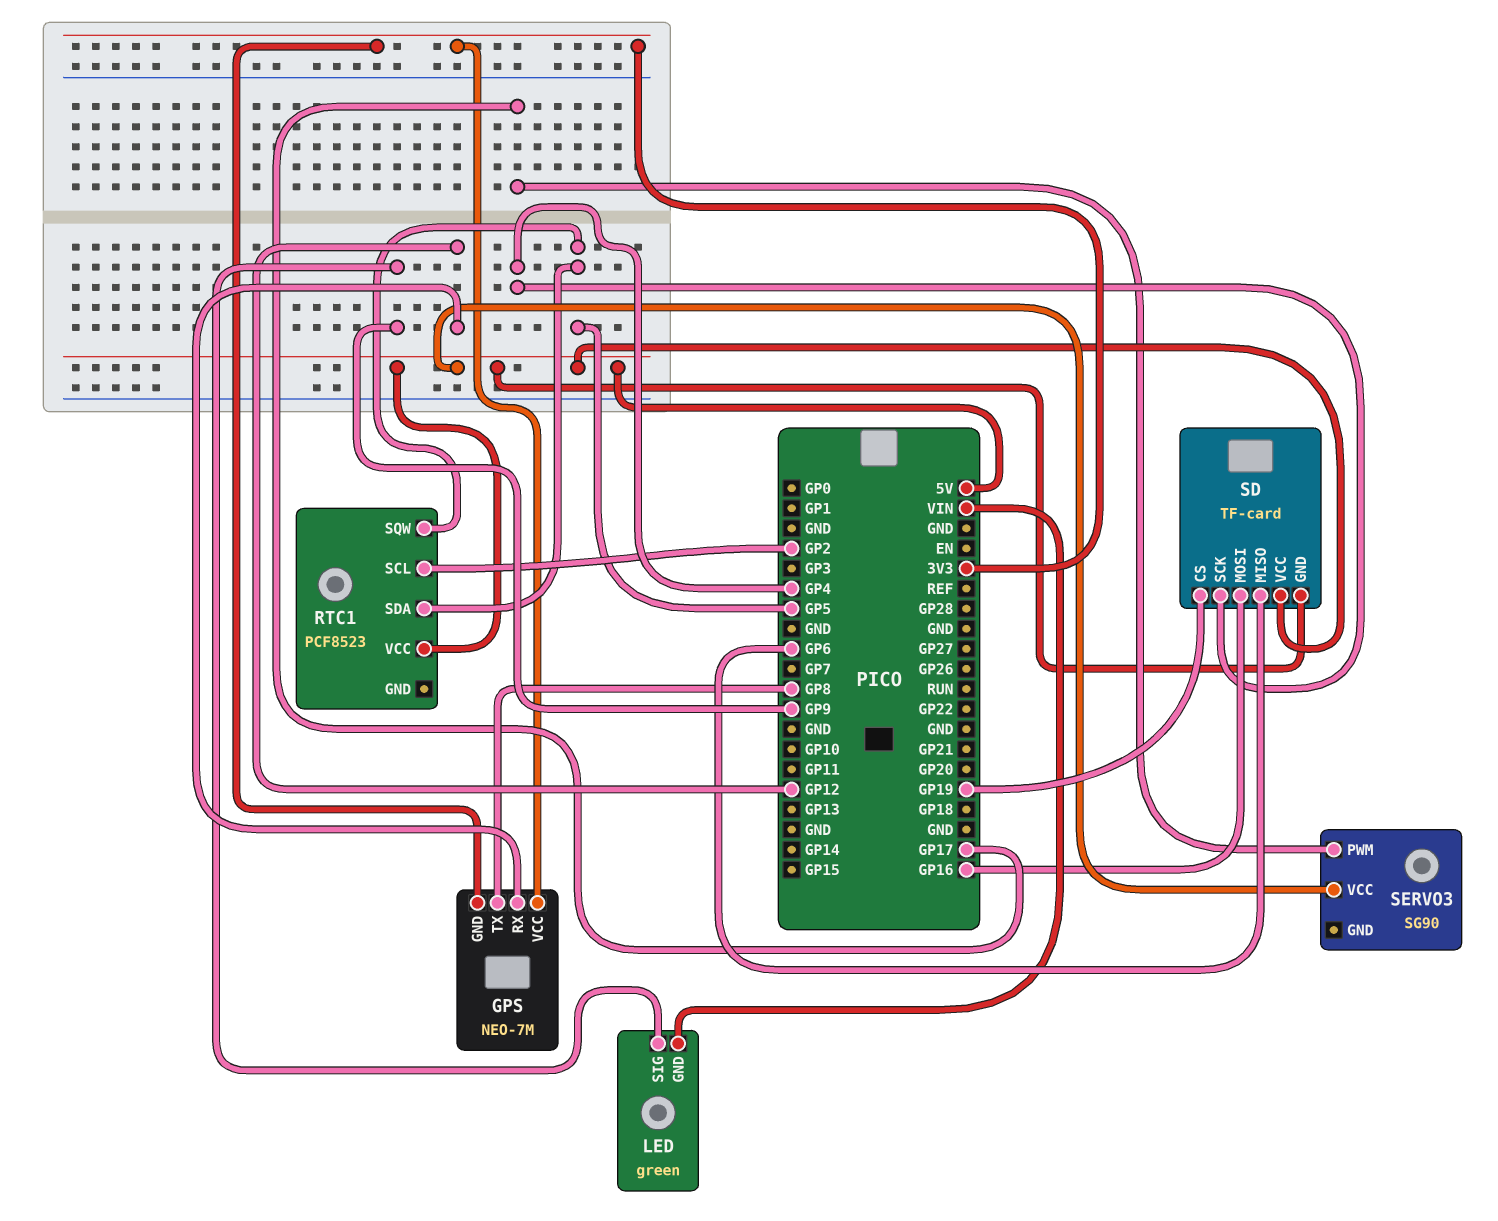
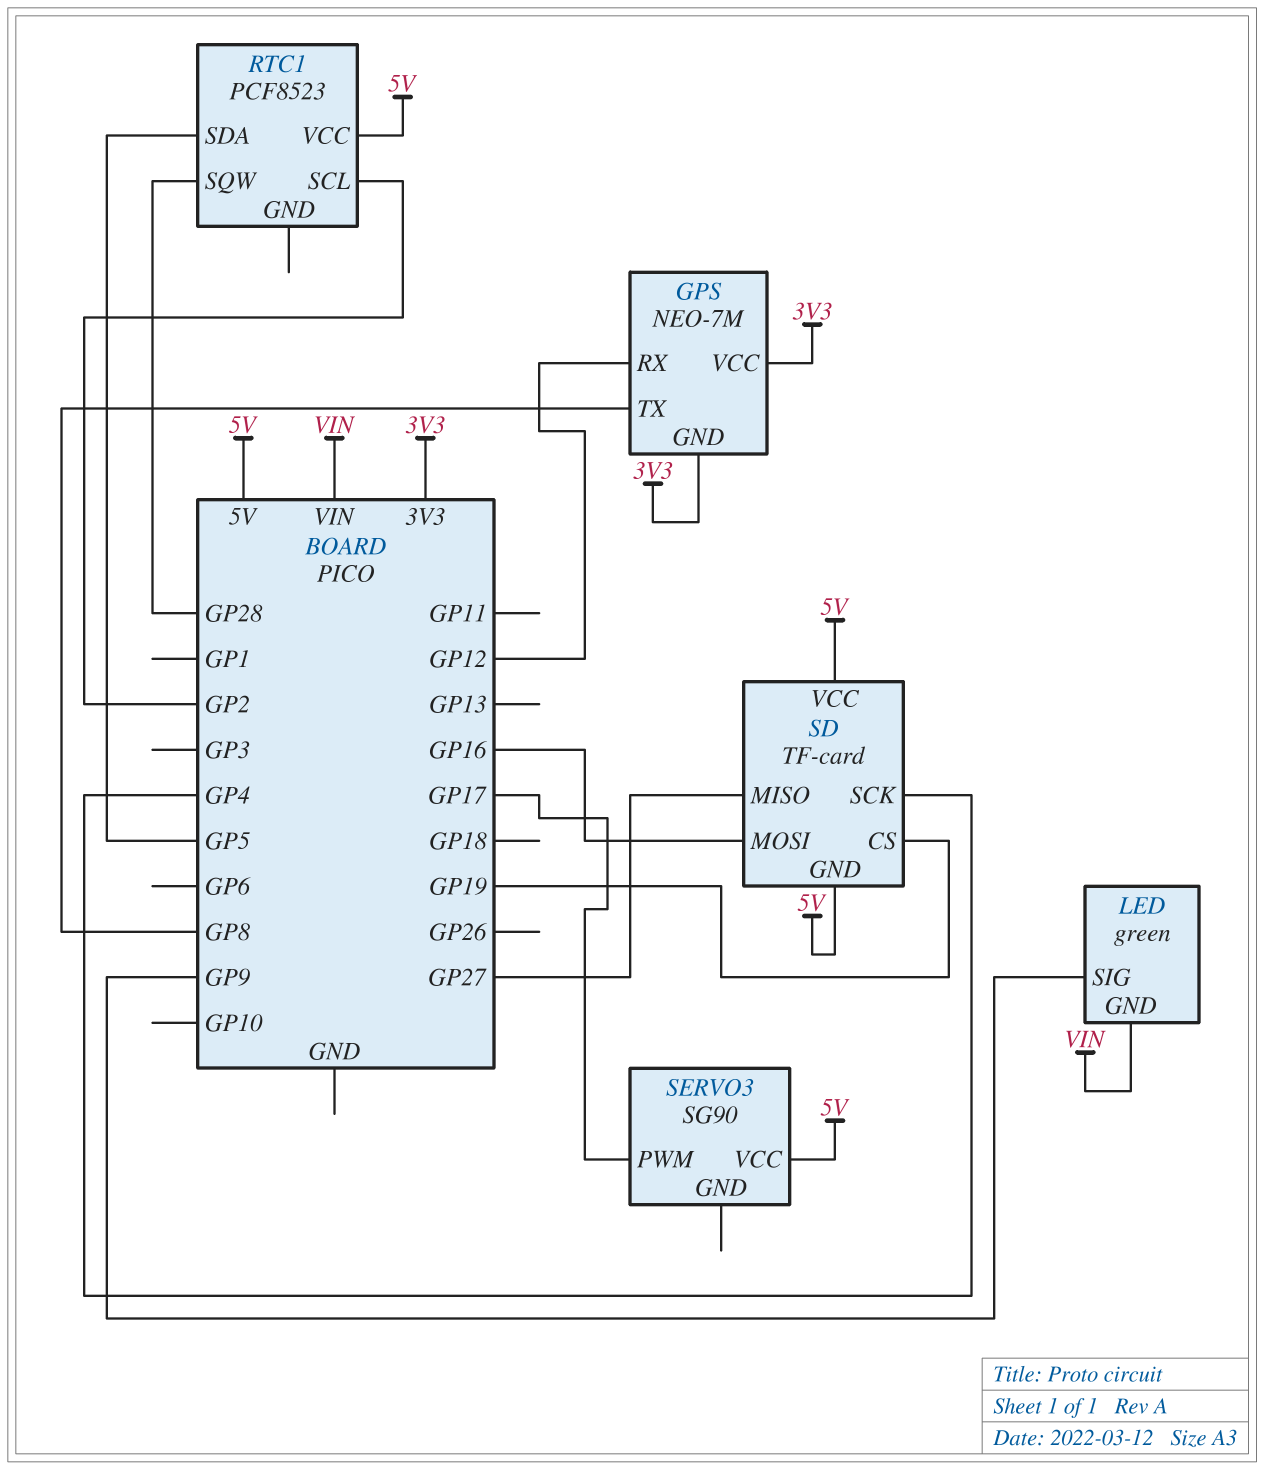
RTC1 pin SQW: GP5 -> GP28
SD pin MISO: GP6 -> GP27

